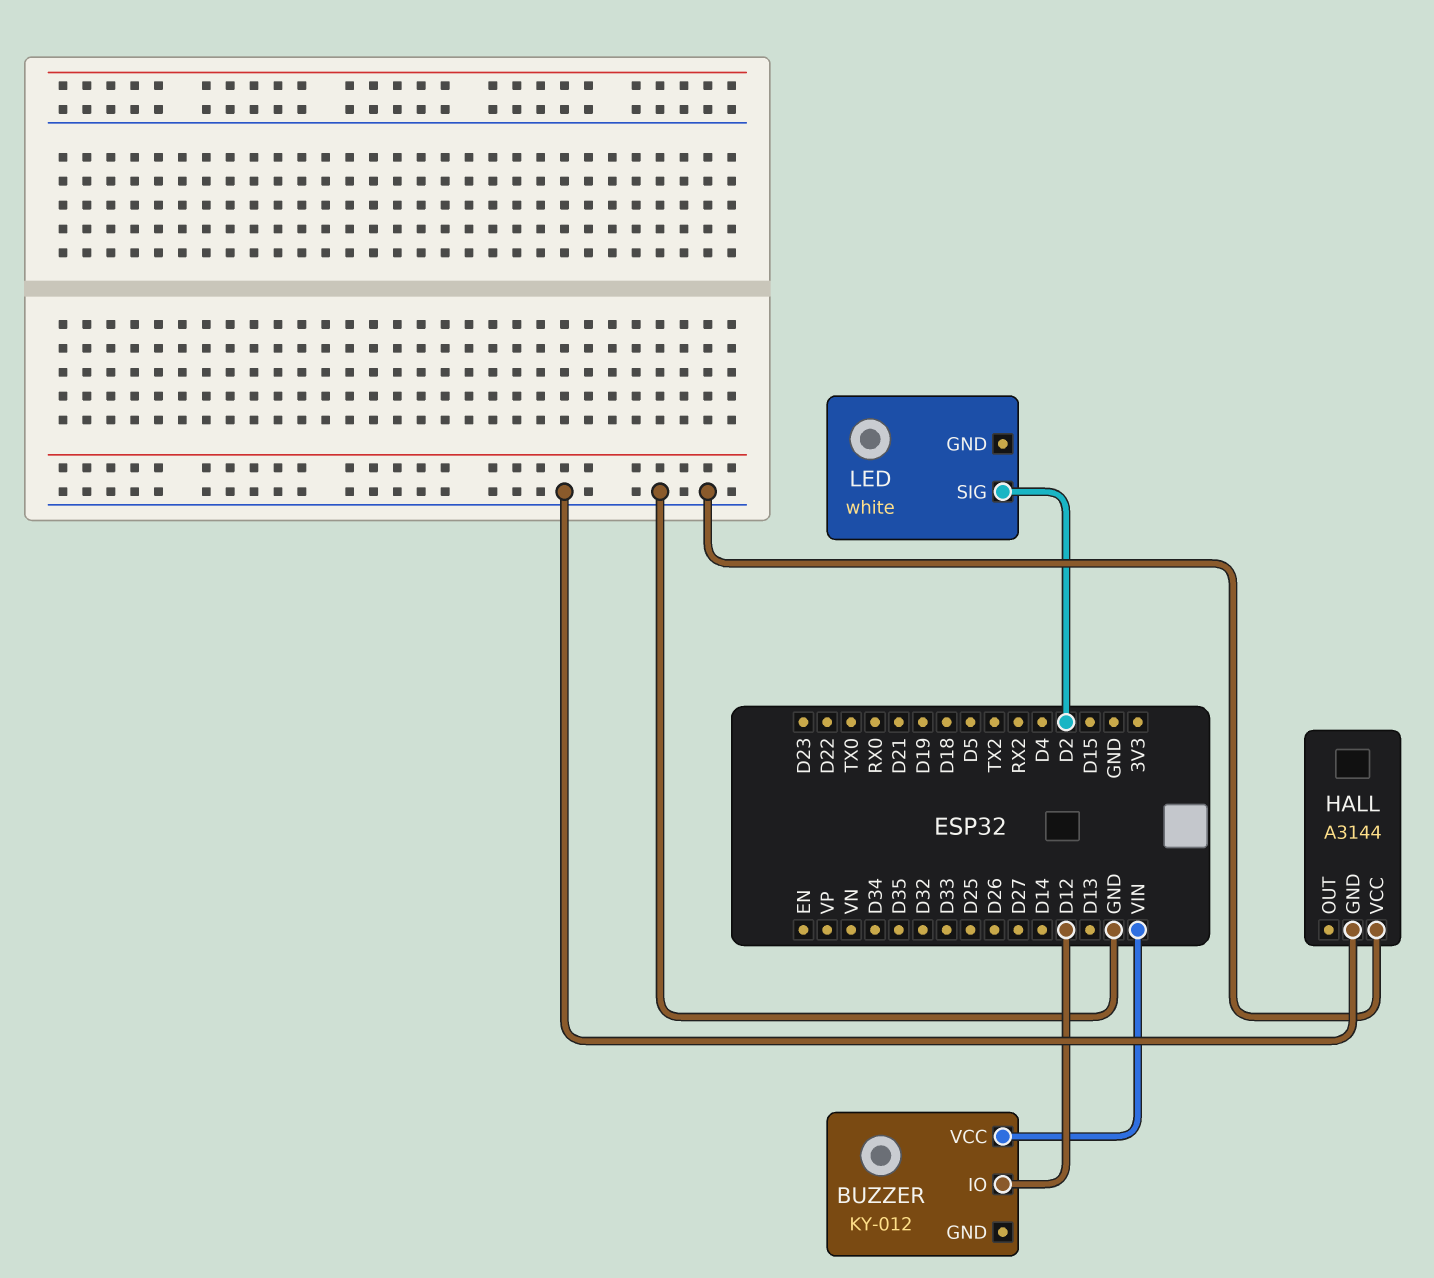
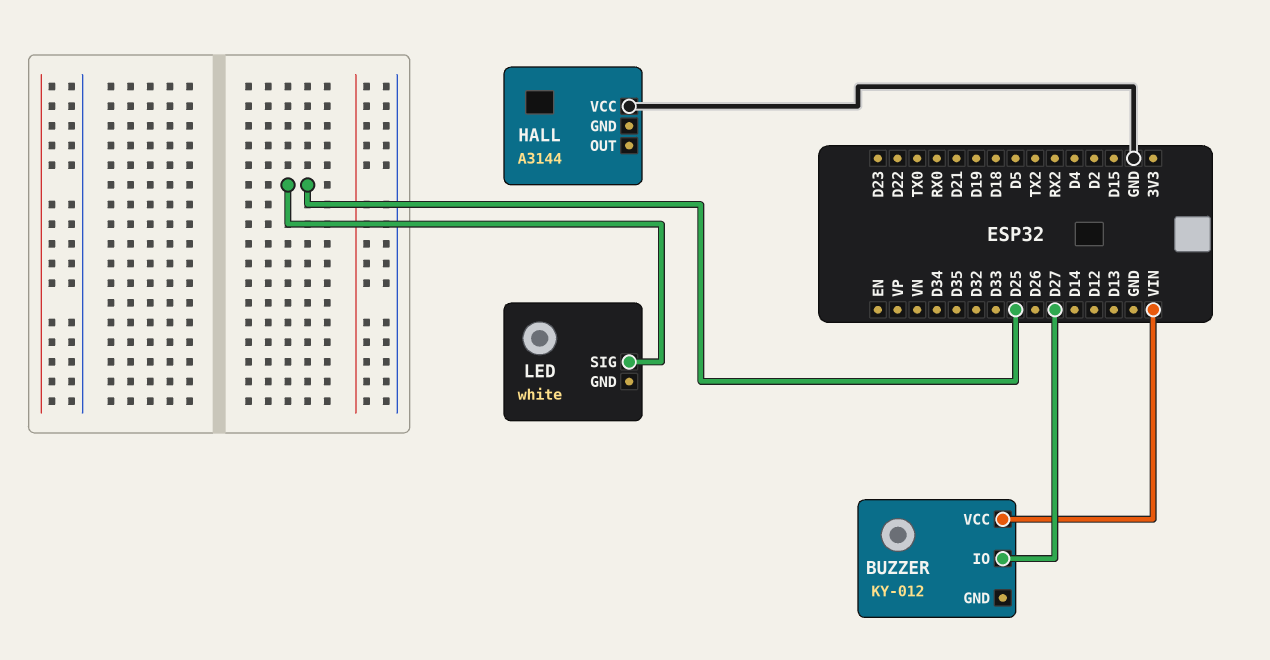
BUZZER pin IO: D12 -> D27
HALL pin GND: GND -> none
LED pin SIG: D2 -> D25

